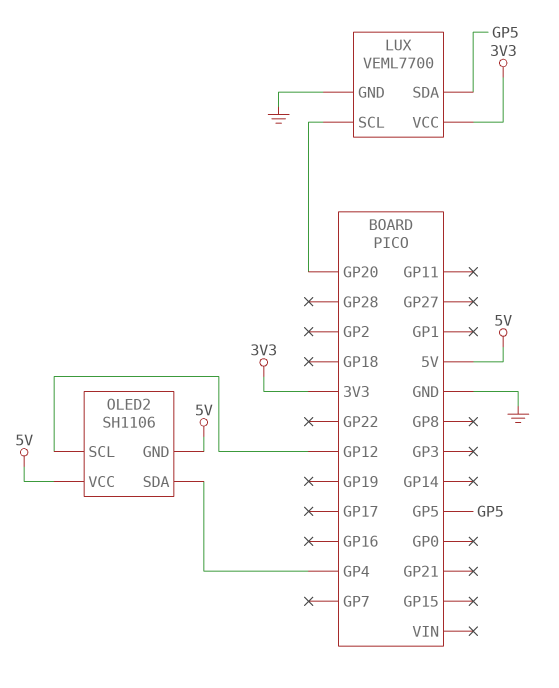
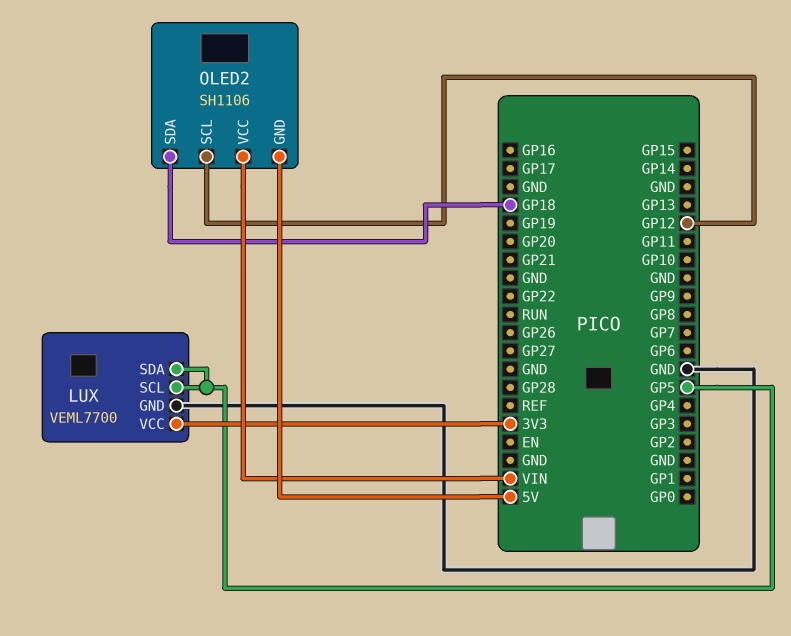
LUX pin SCL: GP20 -> GP5
OLED2 pin SDA: GP4 -> GP18
OLED2 pin VCC: 5V -> VIN

